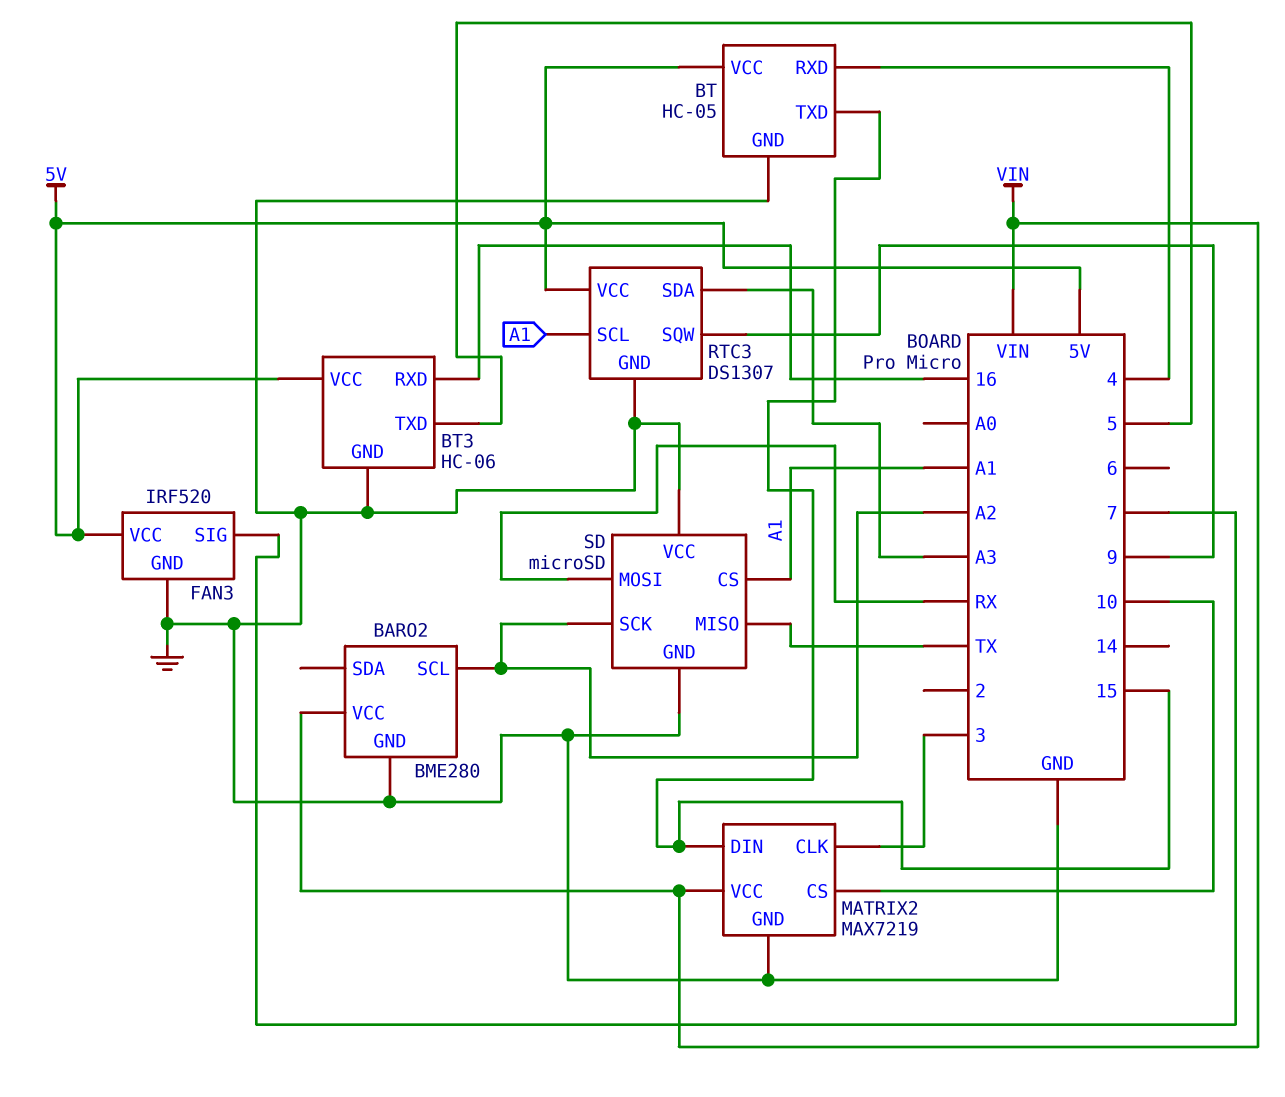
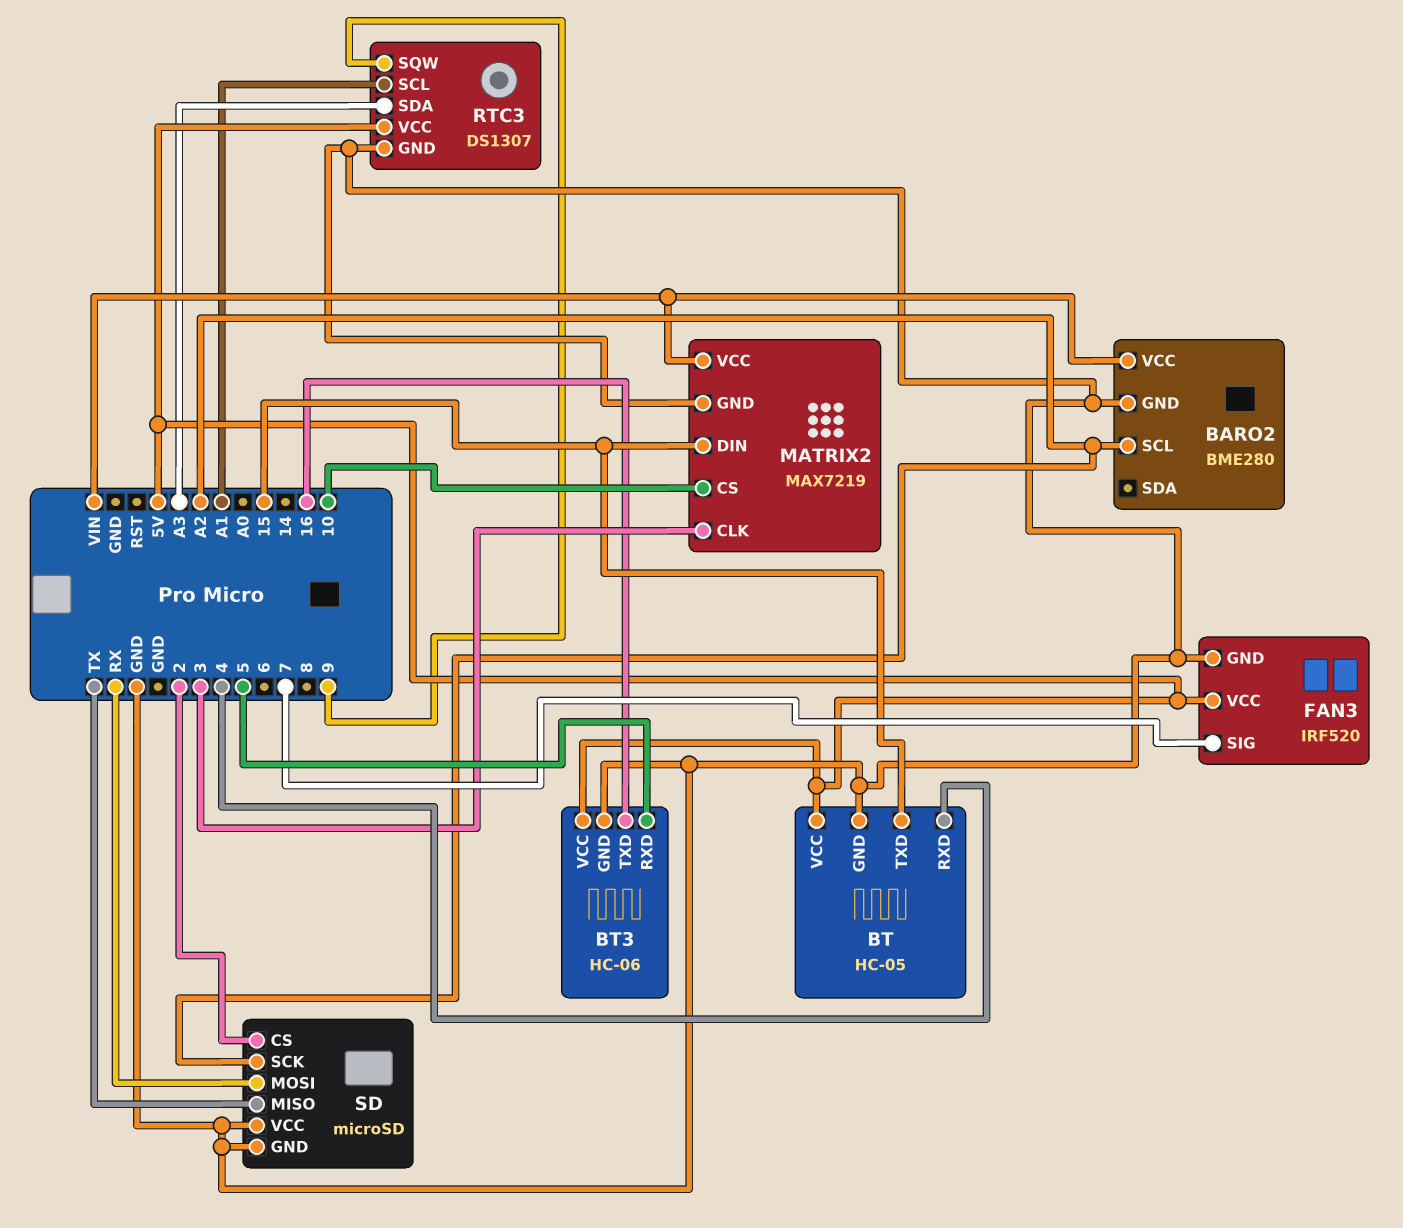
BT3 pin RXD: 16 -> 5
BT3 pin TXD: 5 -> 16
SD pin CS: A1 -> 2

